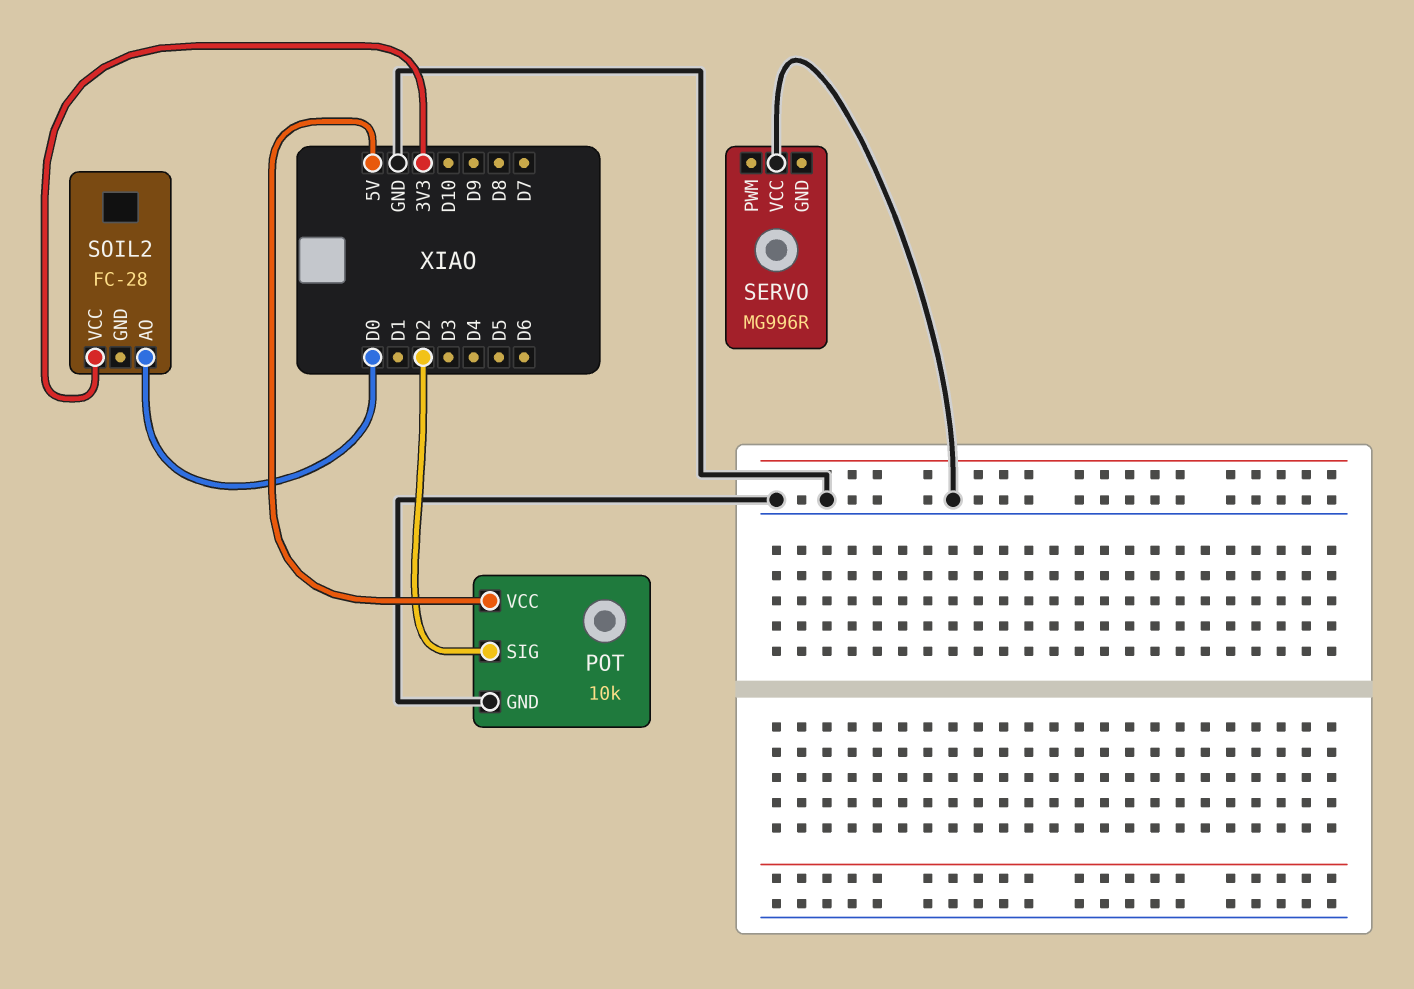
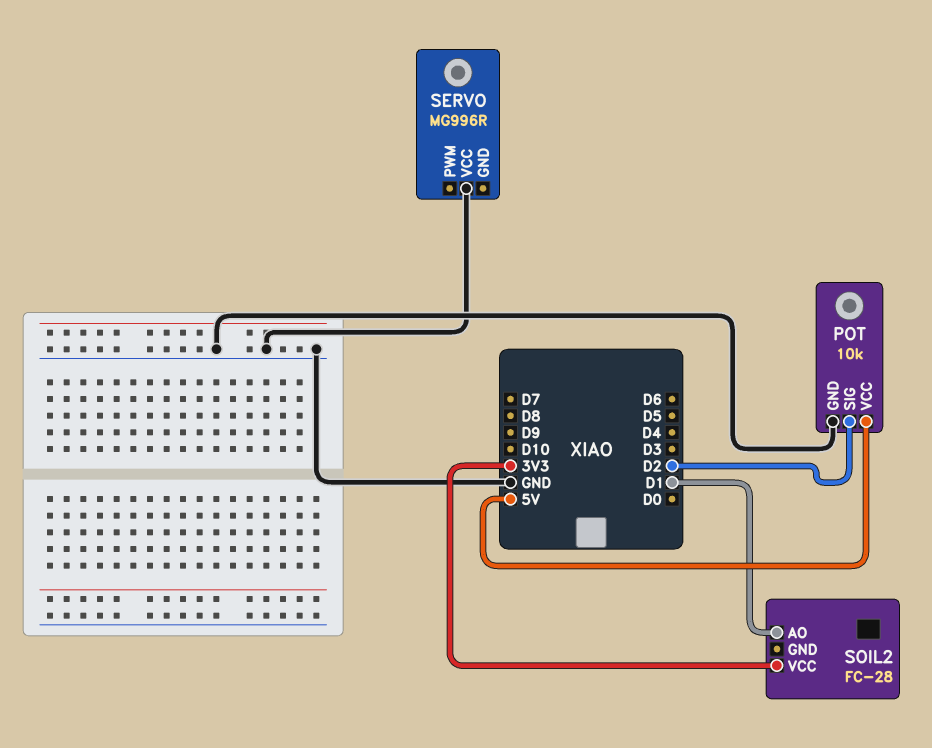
SOIL2 pin AO: D0 -> D1

